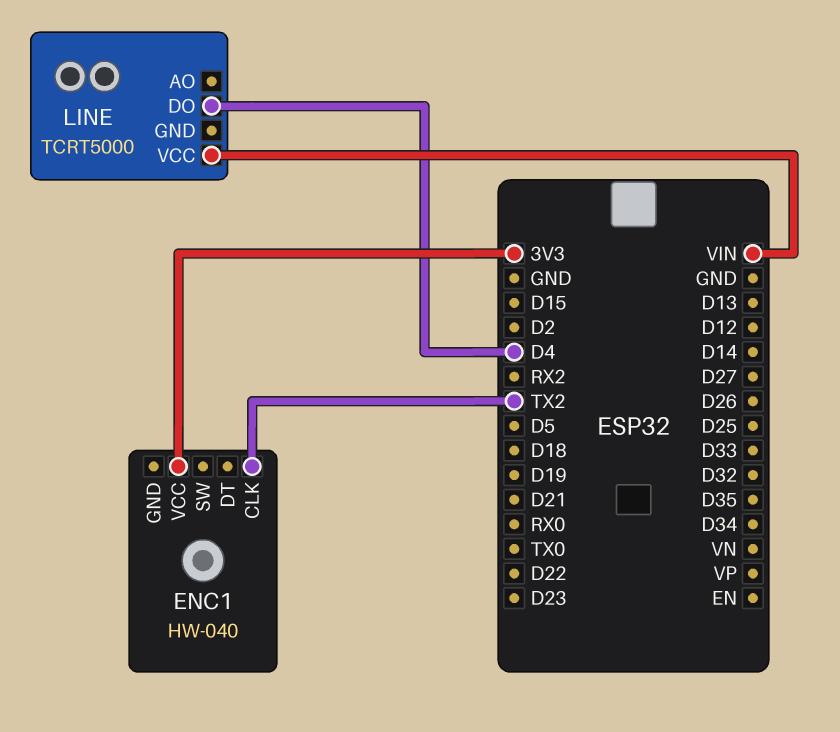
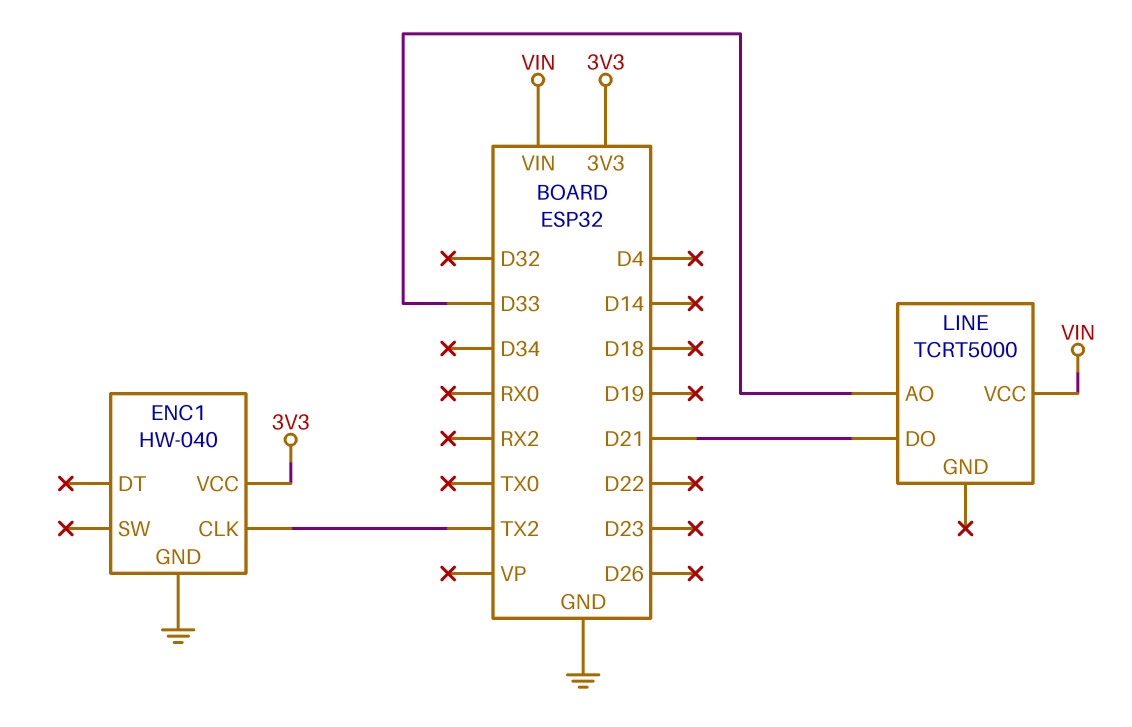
ENC1 pin GND: none -> GND
LINE pin AO: none -> D33
LINE pin DO: D4 -> D21

